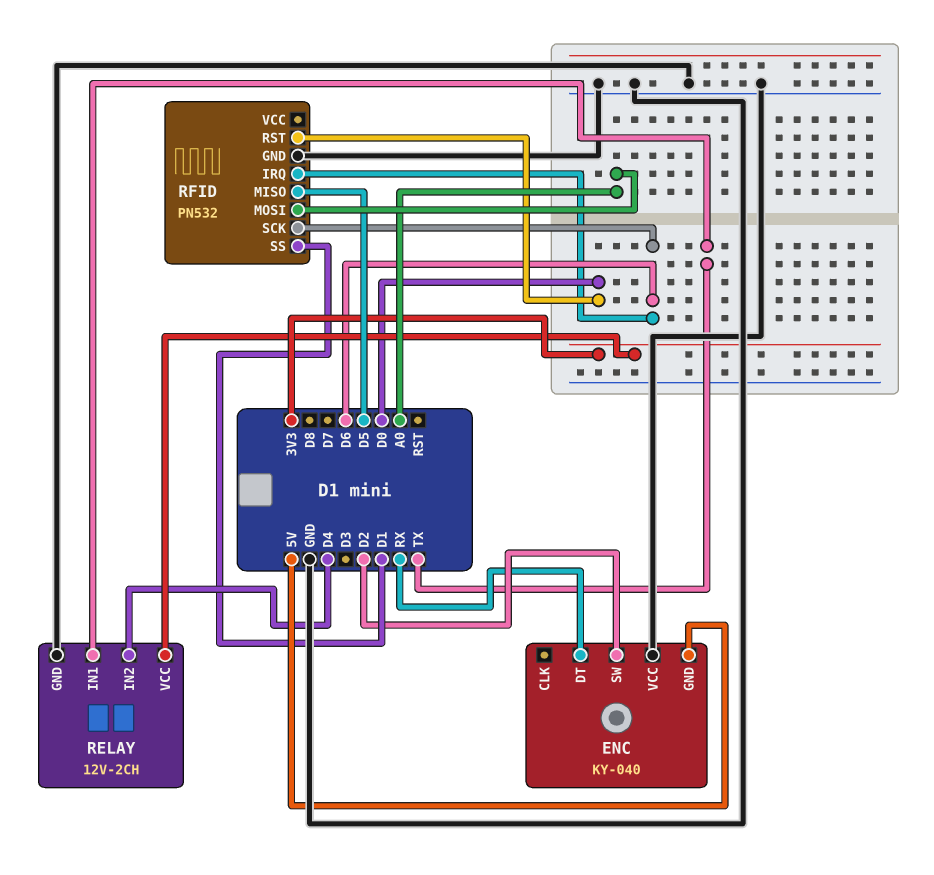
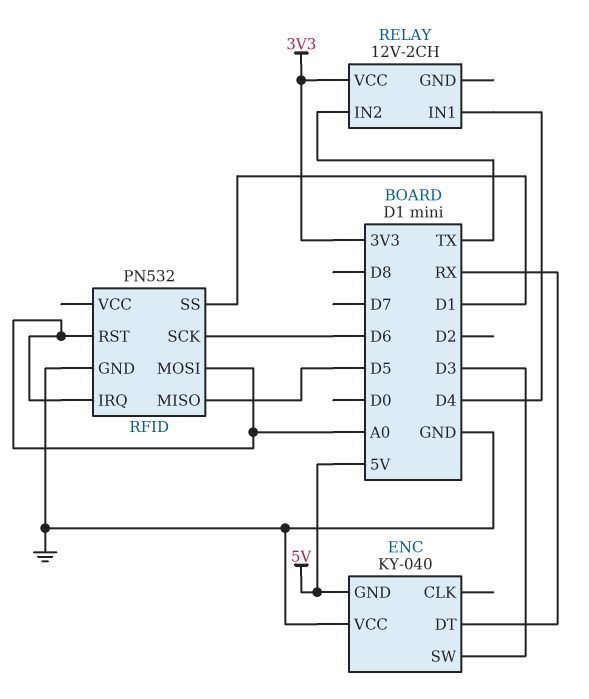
ENC pin SW: D2 -> D3
RELAY pin GND: GND -> none
RELAY pin IN1: TX -> D4
RELAY pin IN2: D4 -> TX
RFID pin IRQ: D6 -> A0
RFID pin RST: D0 -> A0

